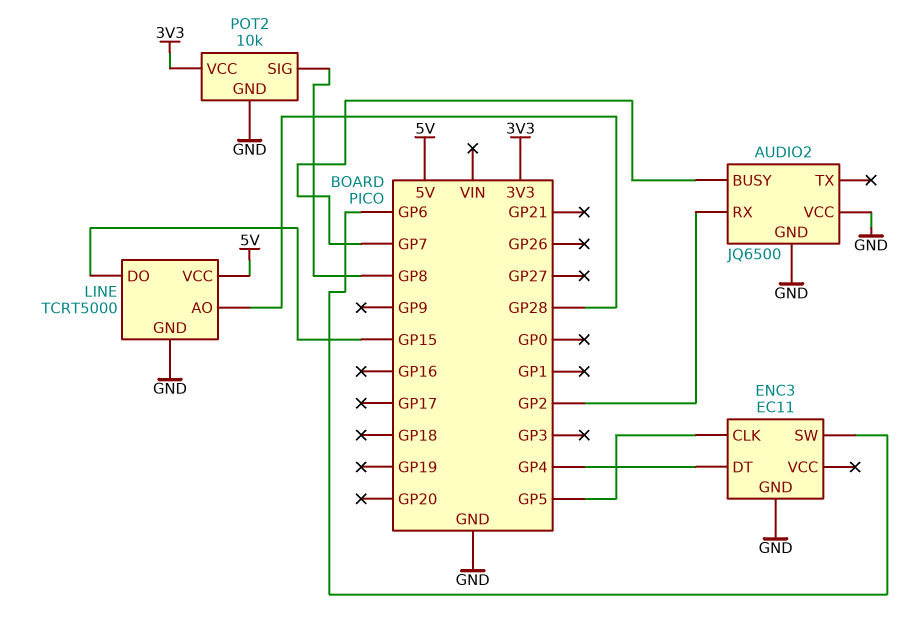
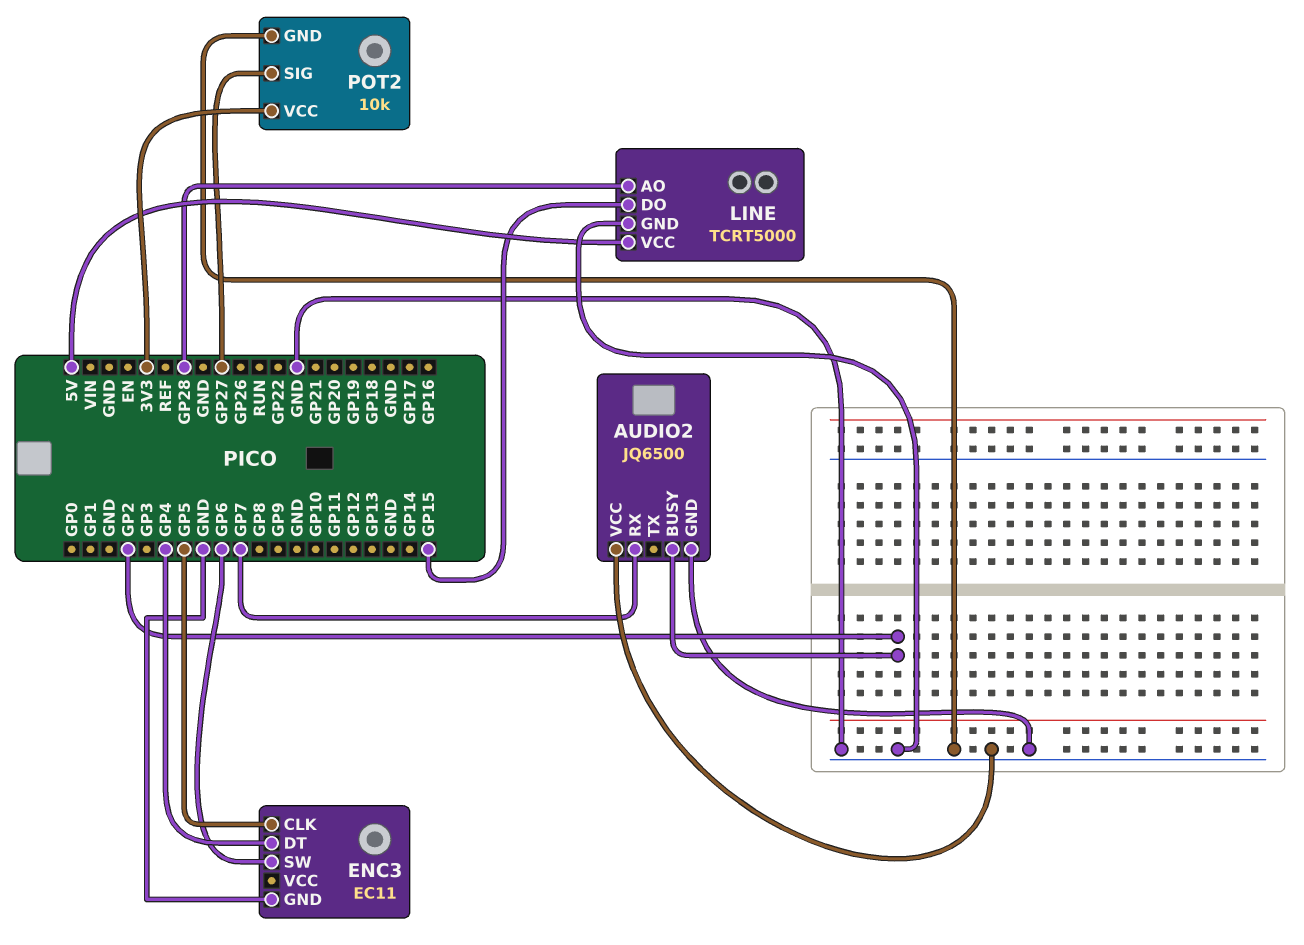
AUDIO2 pin BUSY: GP7 -> GP2
AUDIO2 pin RX: GP2 -> GP7
POT2 pin SIG: GP8 -> GP27

